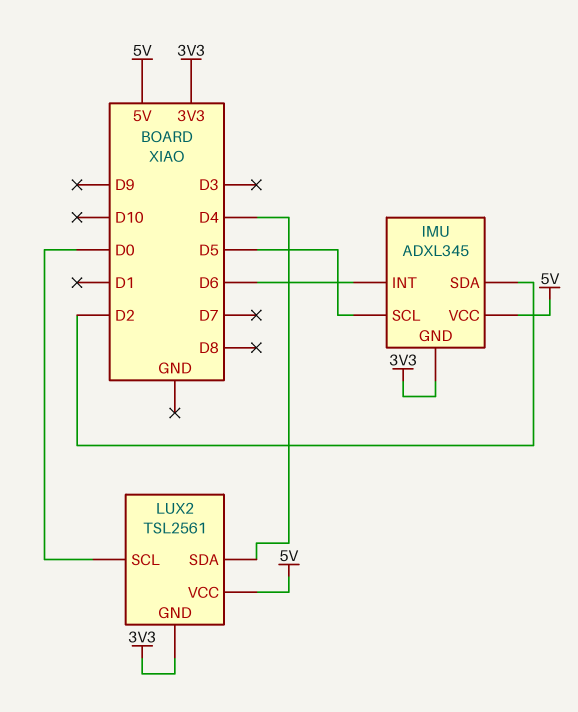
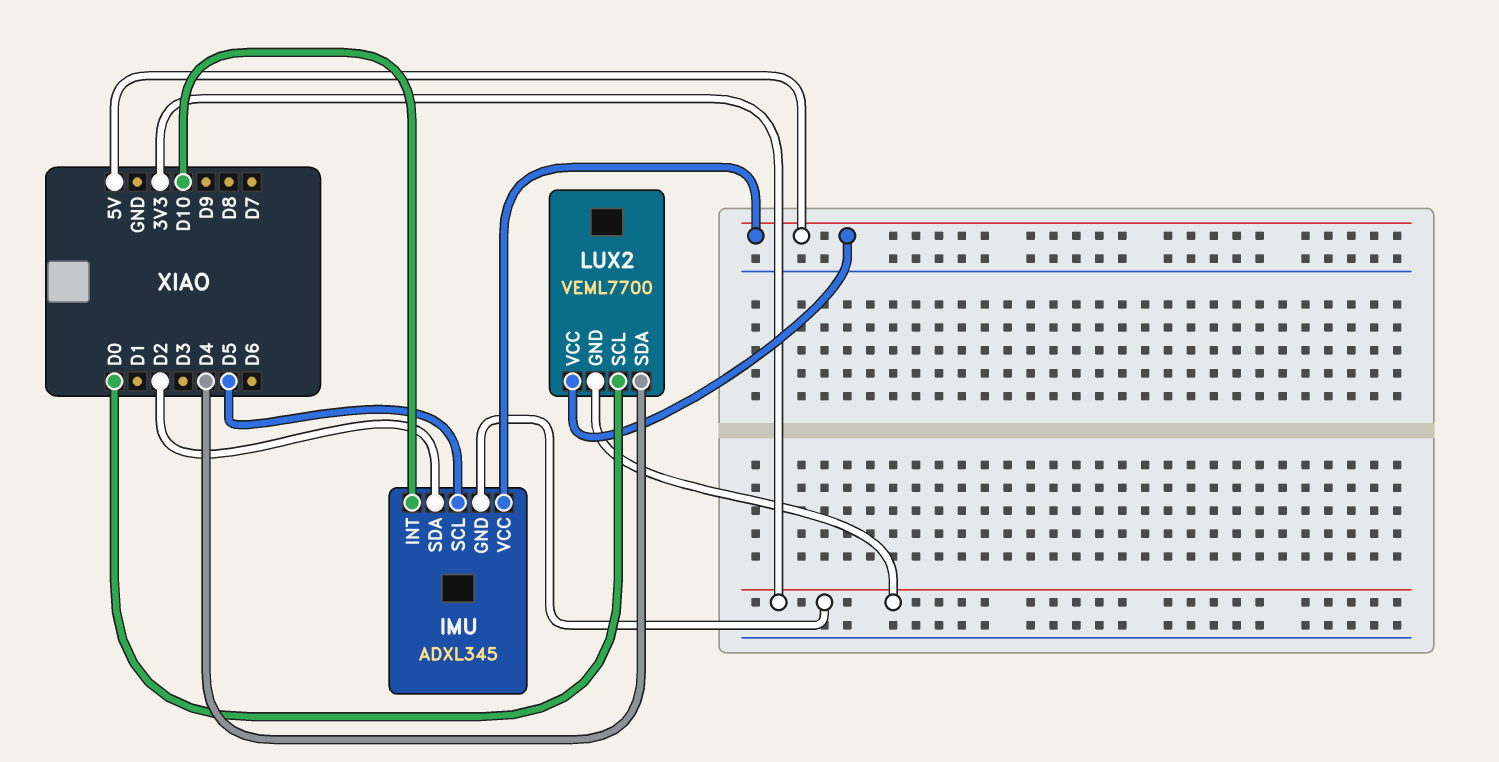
IMU pin INT: D6 -> D10
LUX2: TSL2561 -> VEML7700

